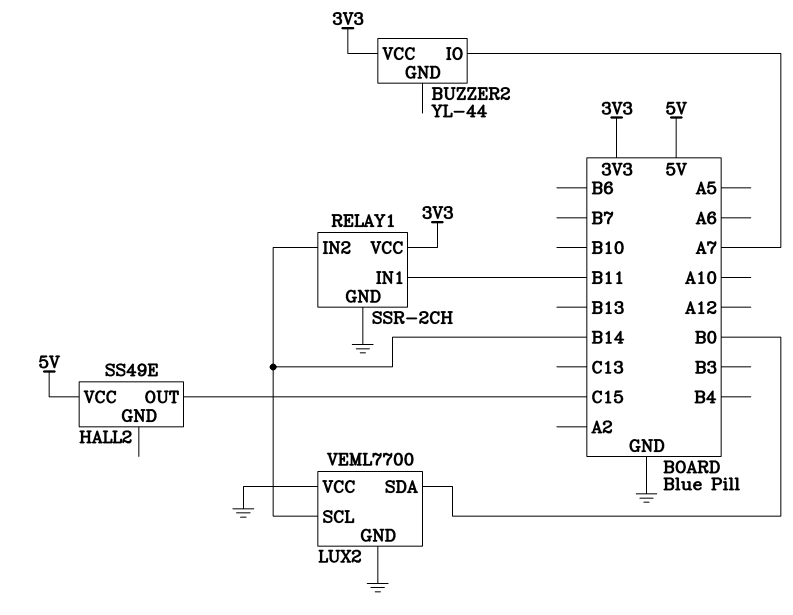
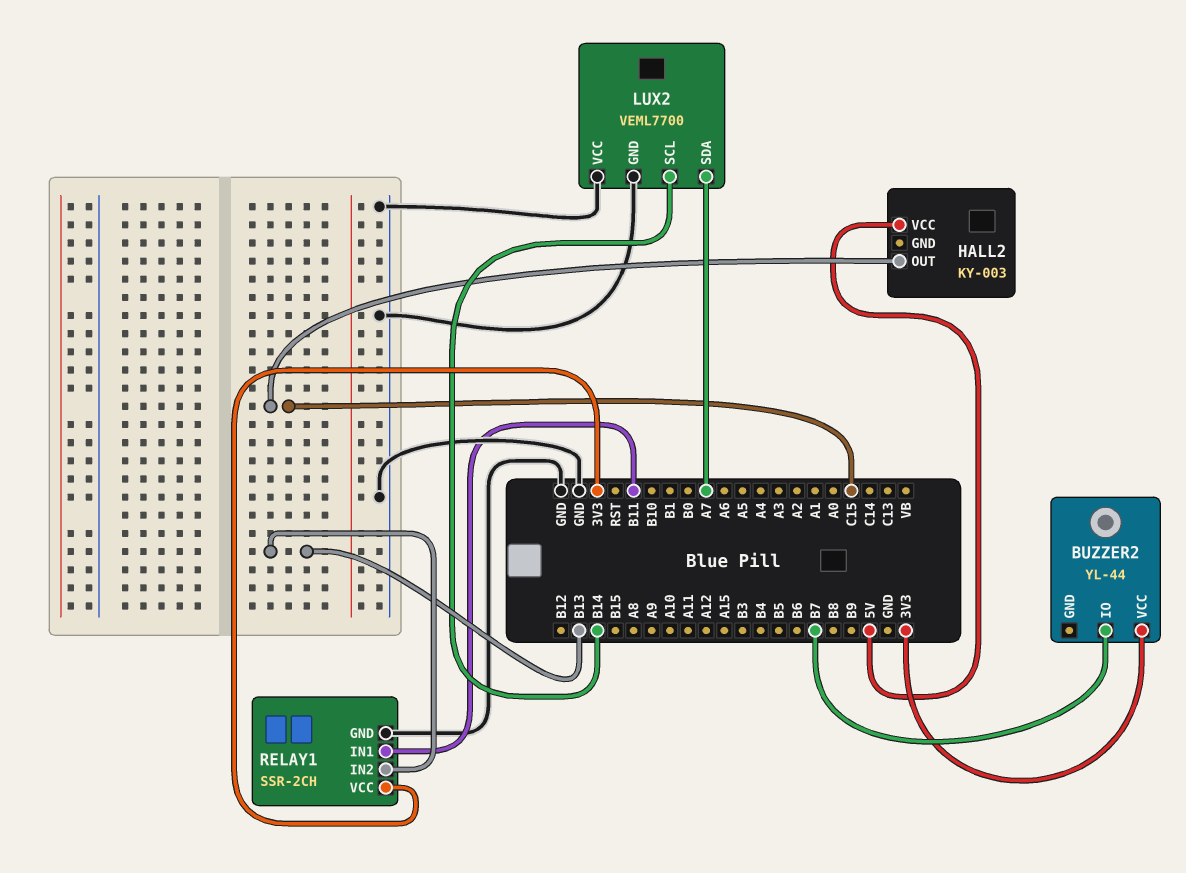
BUZZER2 pin IO: A7 -> B7
HALL2: SS49E -> KY-003
LUX2 pin SDA: B0 -> A7
RELAY1 pin IN2: B14 -> B13

